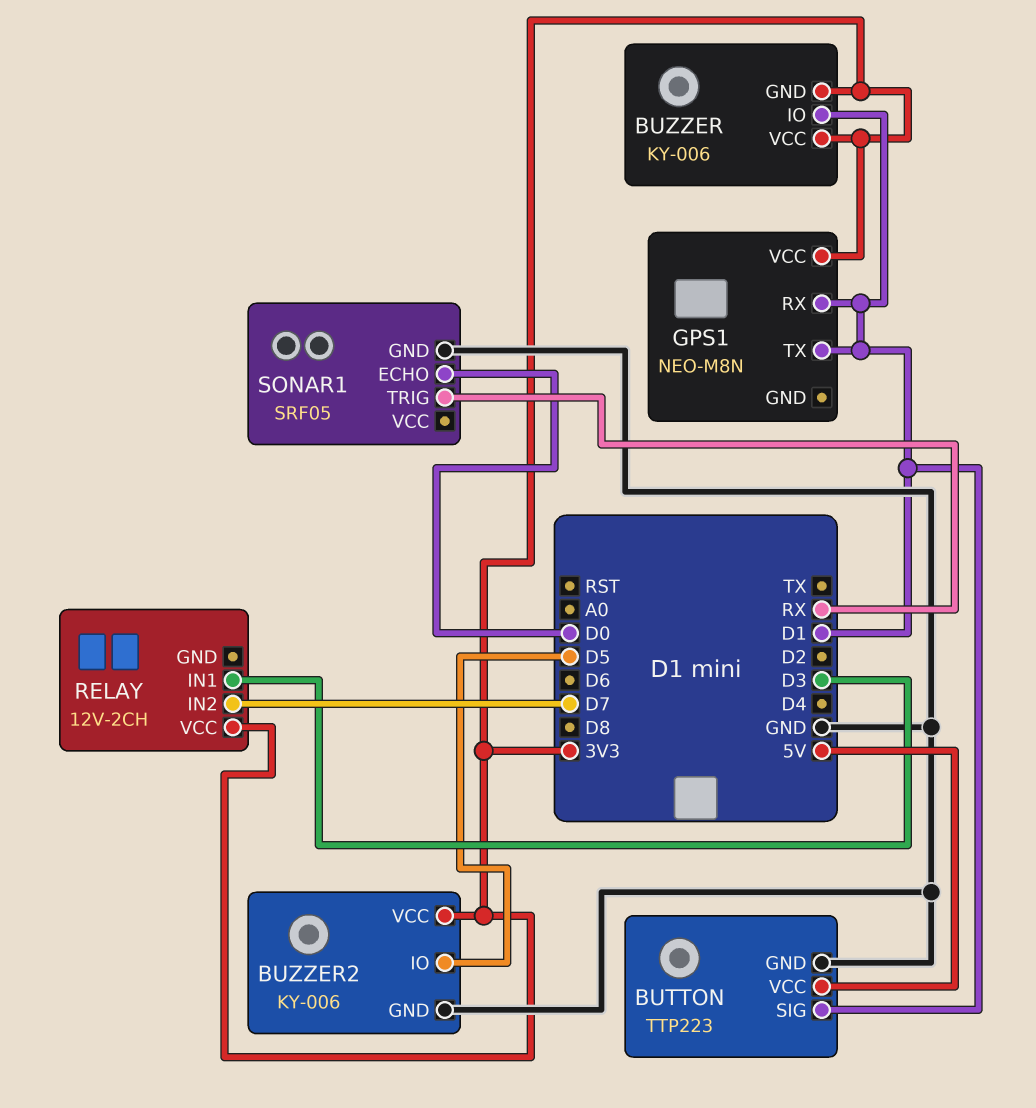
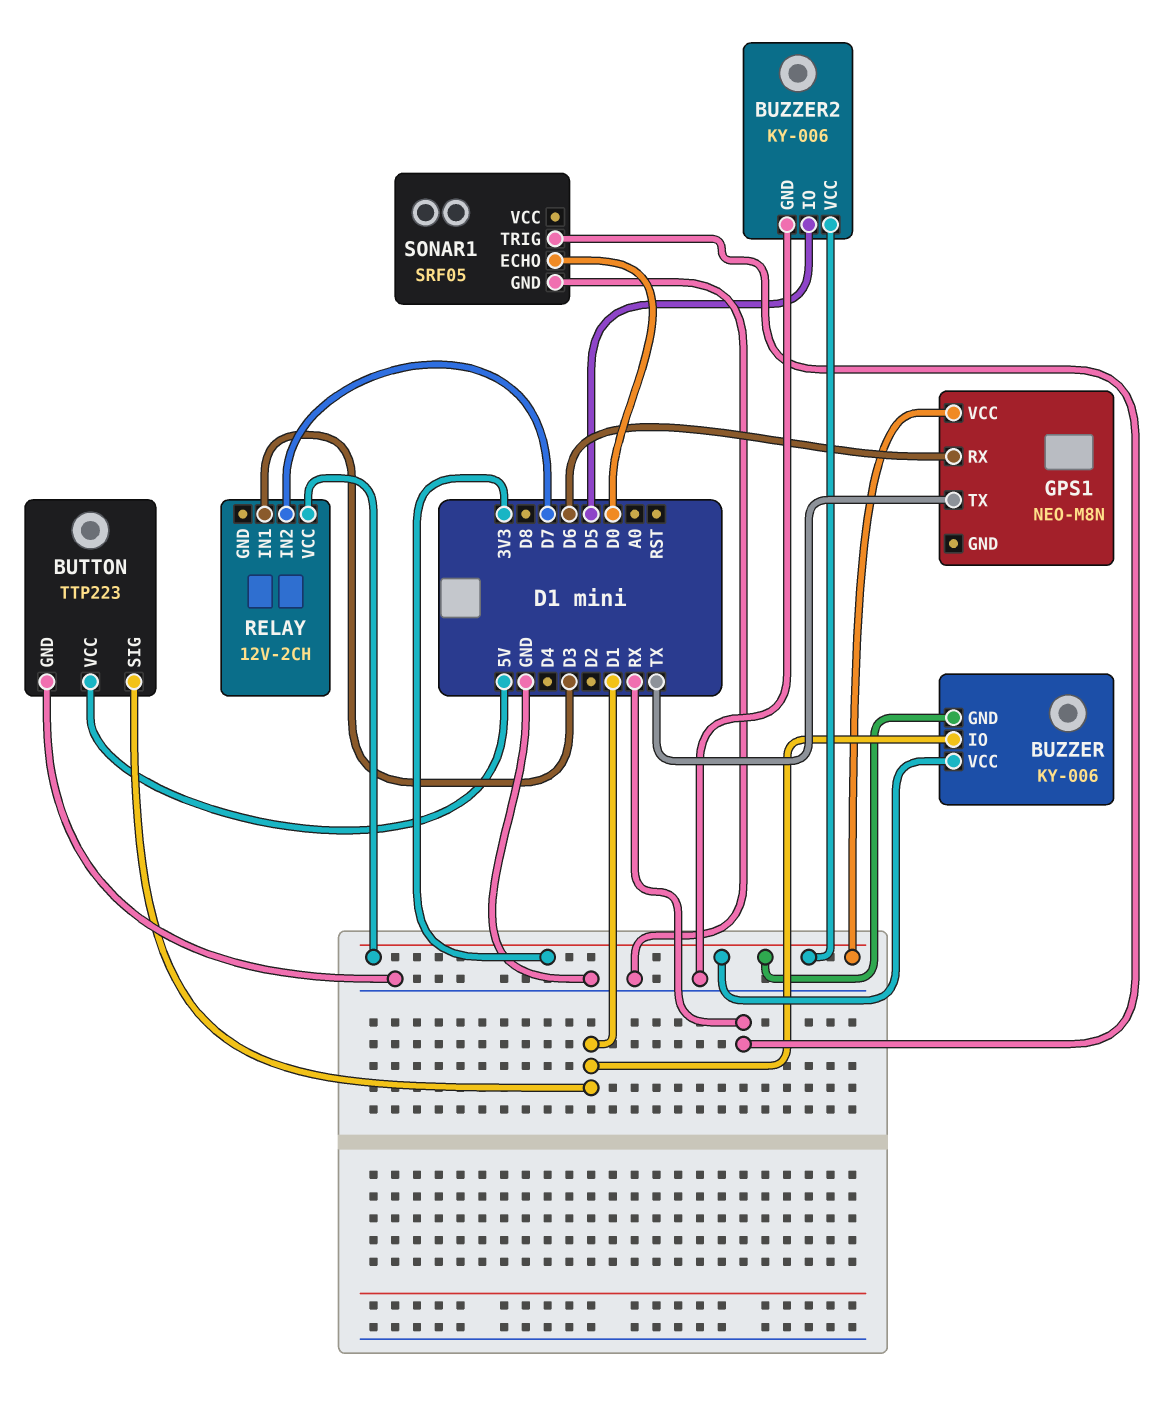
GPS1 pin RX: D1 -> D6
GPS1 pin TX: D1 -> TX

